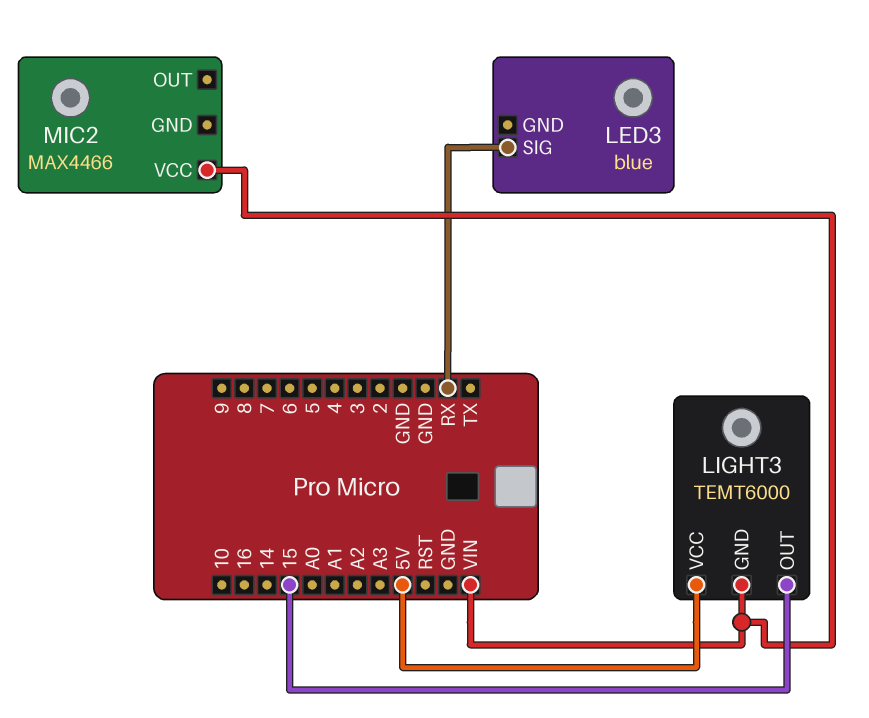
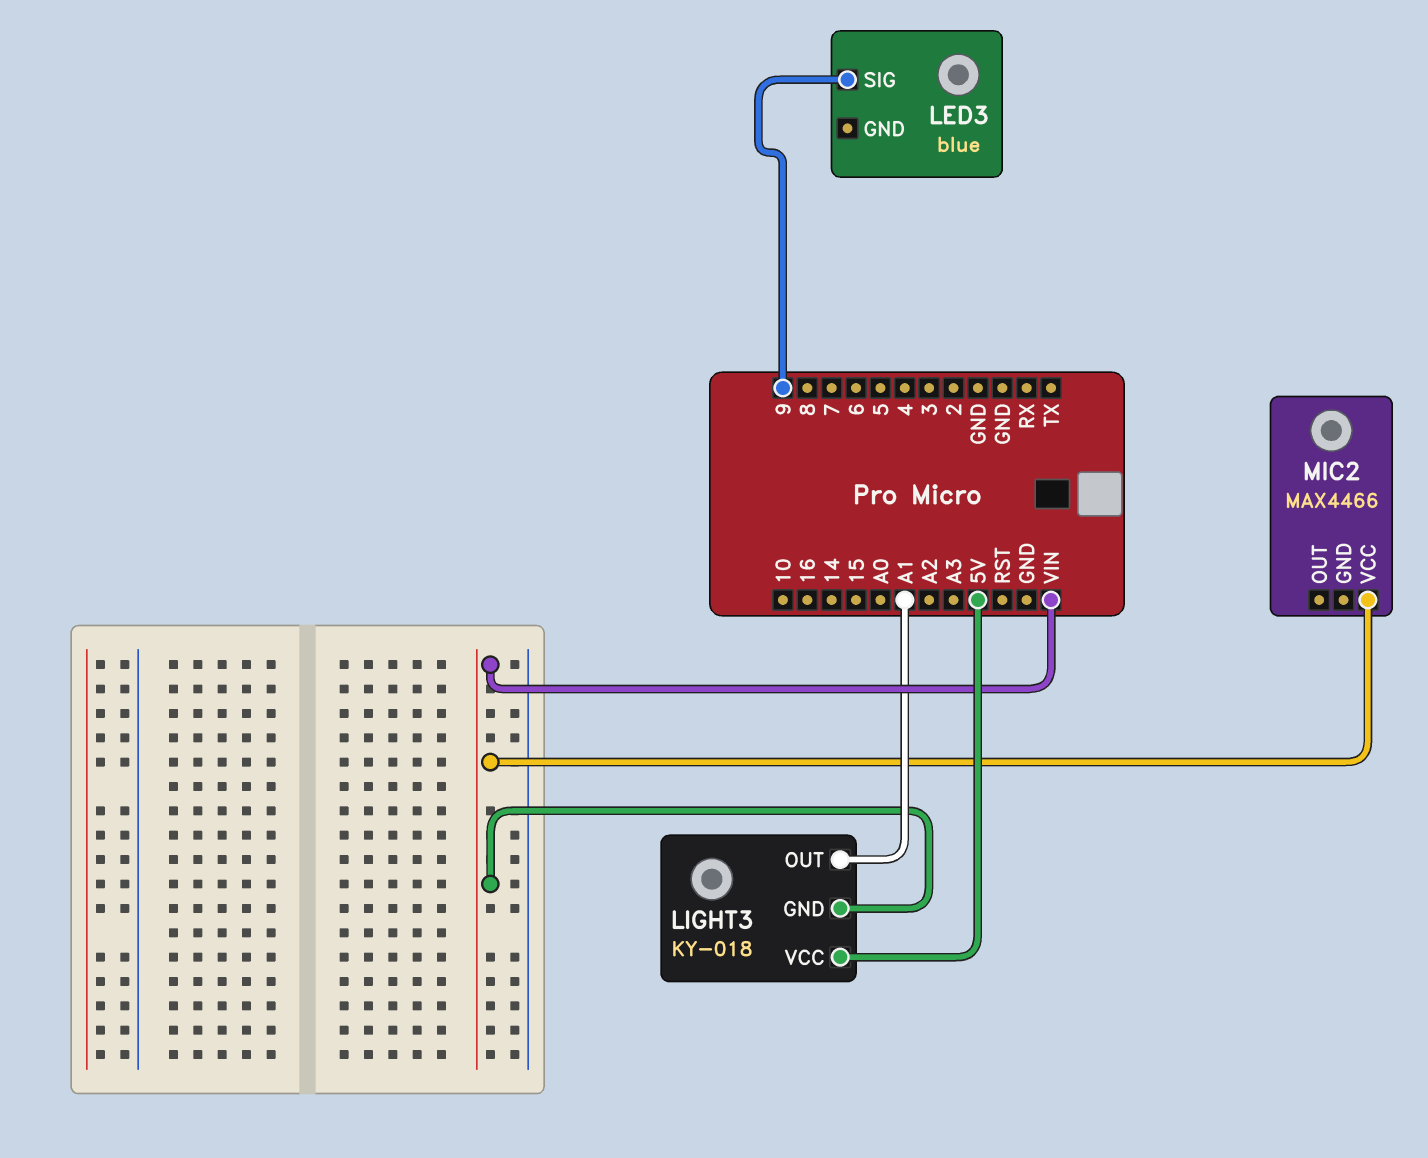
LED3 pin SIG: RX -> 9
LIGHT3: TEMT6000 -> KY-018
LIGHT3 pin OUT: 15 -> A1

